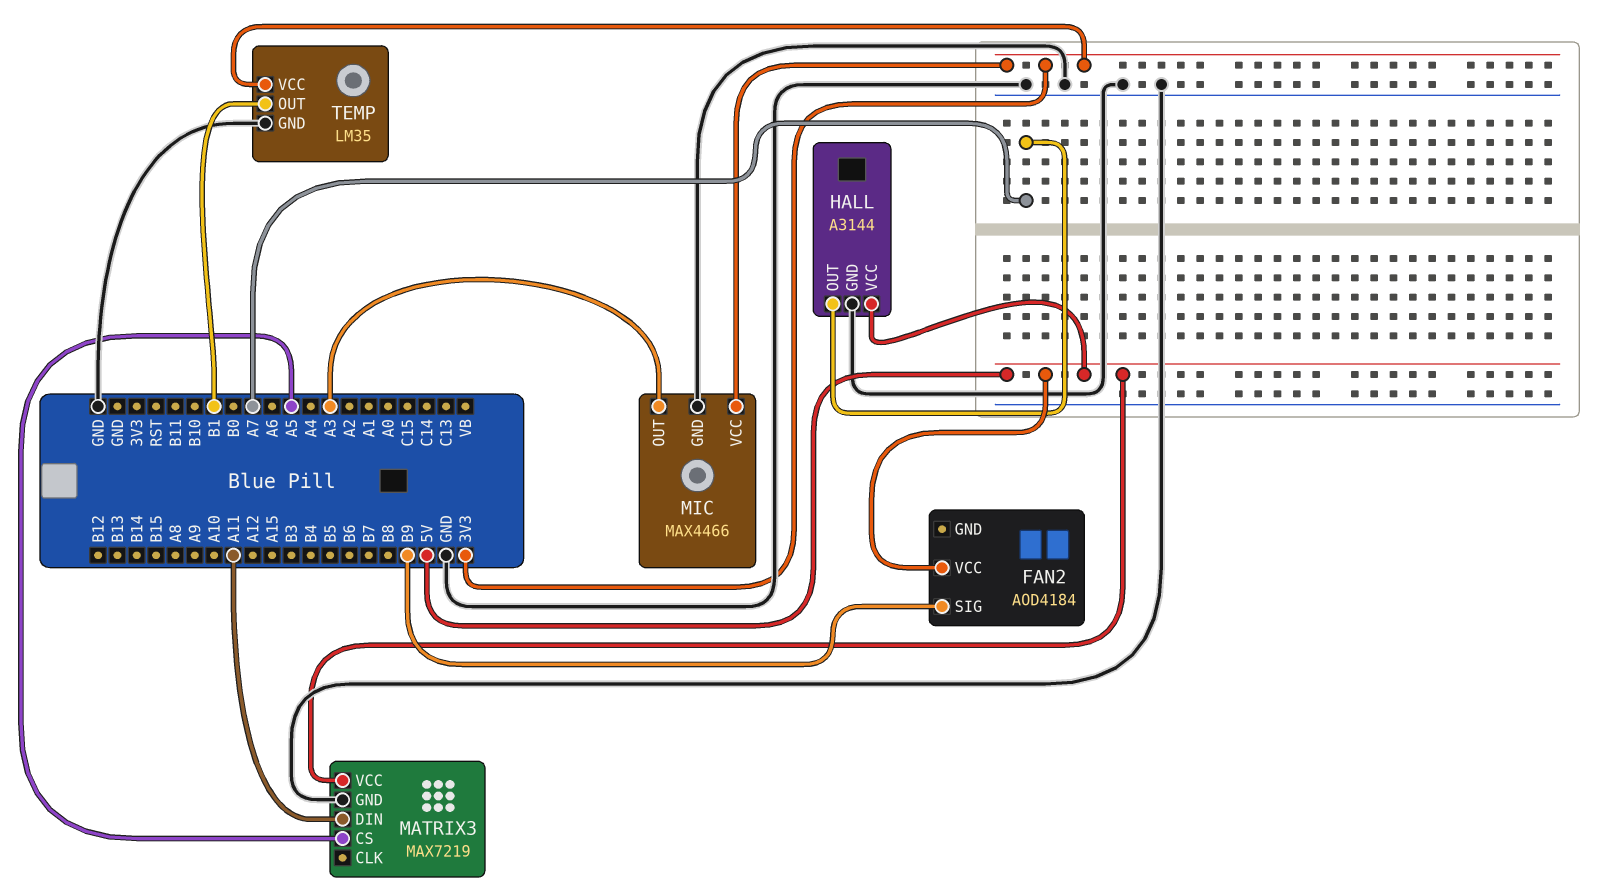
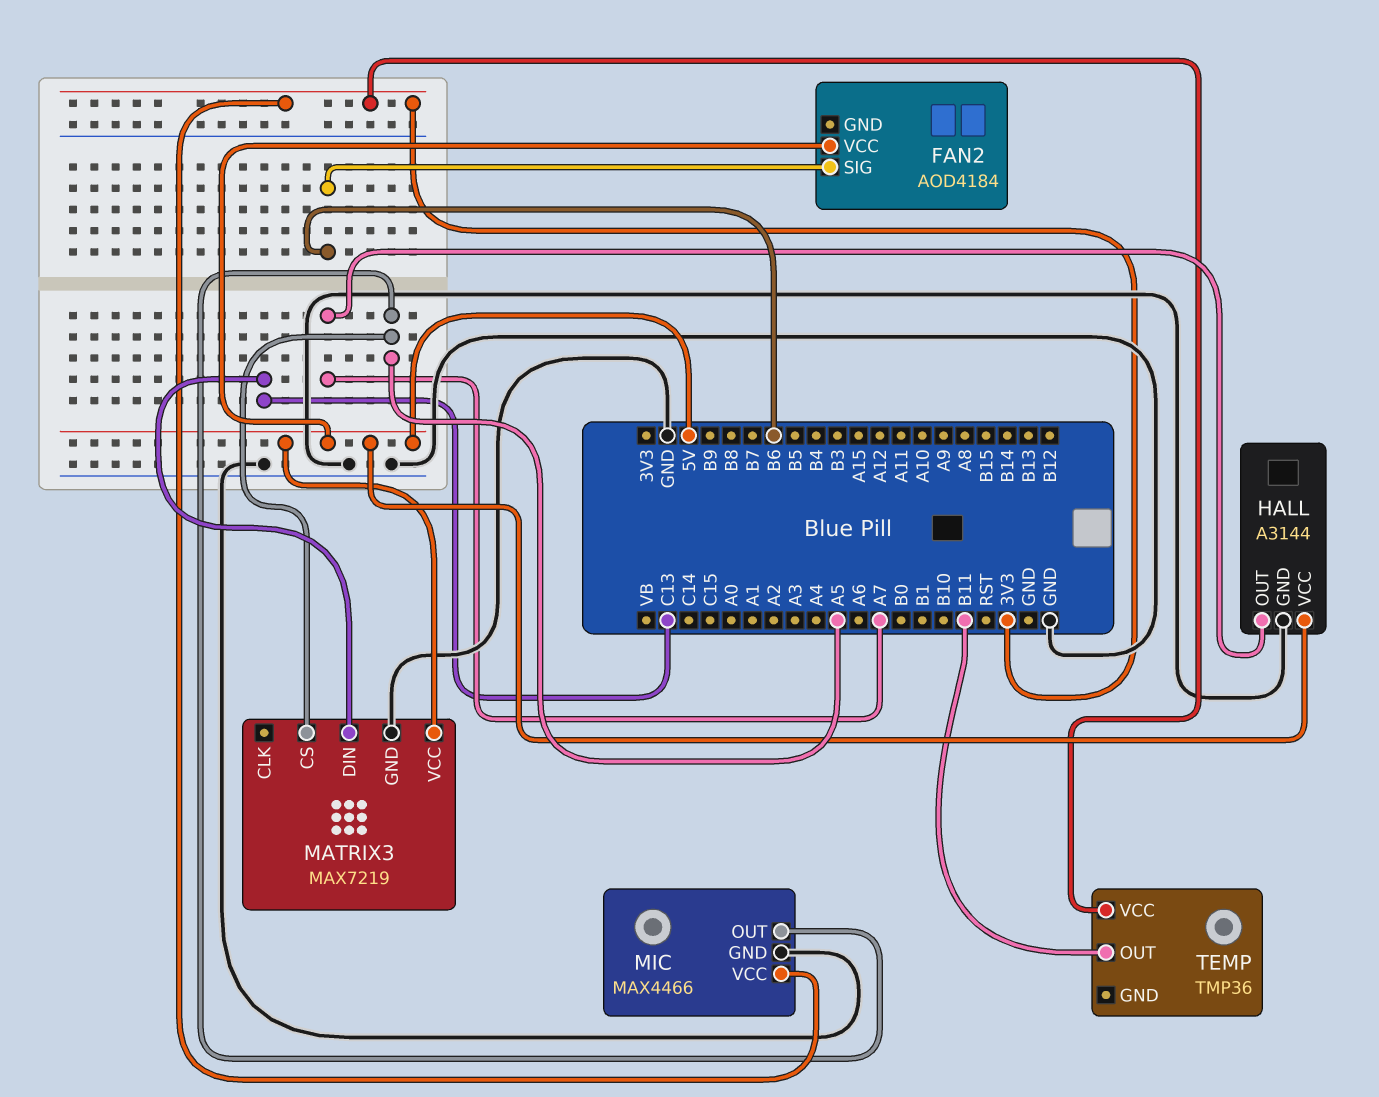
FAN2 pin SIG: B9 -> B6
MATRIX3 pin DIN: A11 -> C13
MIC pin OUT: A3 -> A5
TEMP: LM35 -> TMP36
TEMP pin GND: GND -> none
TEMP pin OUT: B1 -> B11

